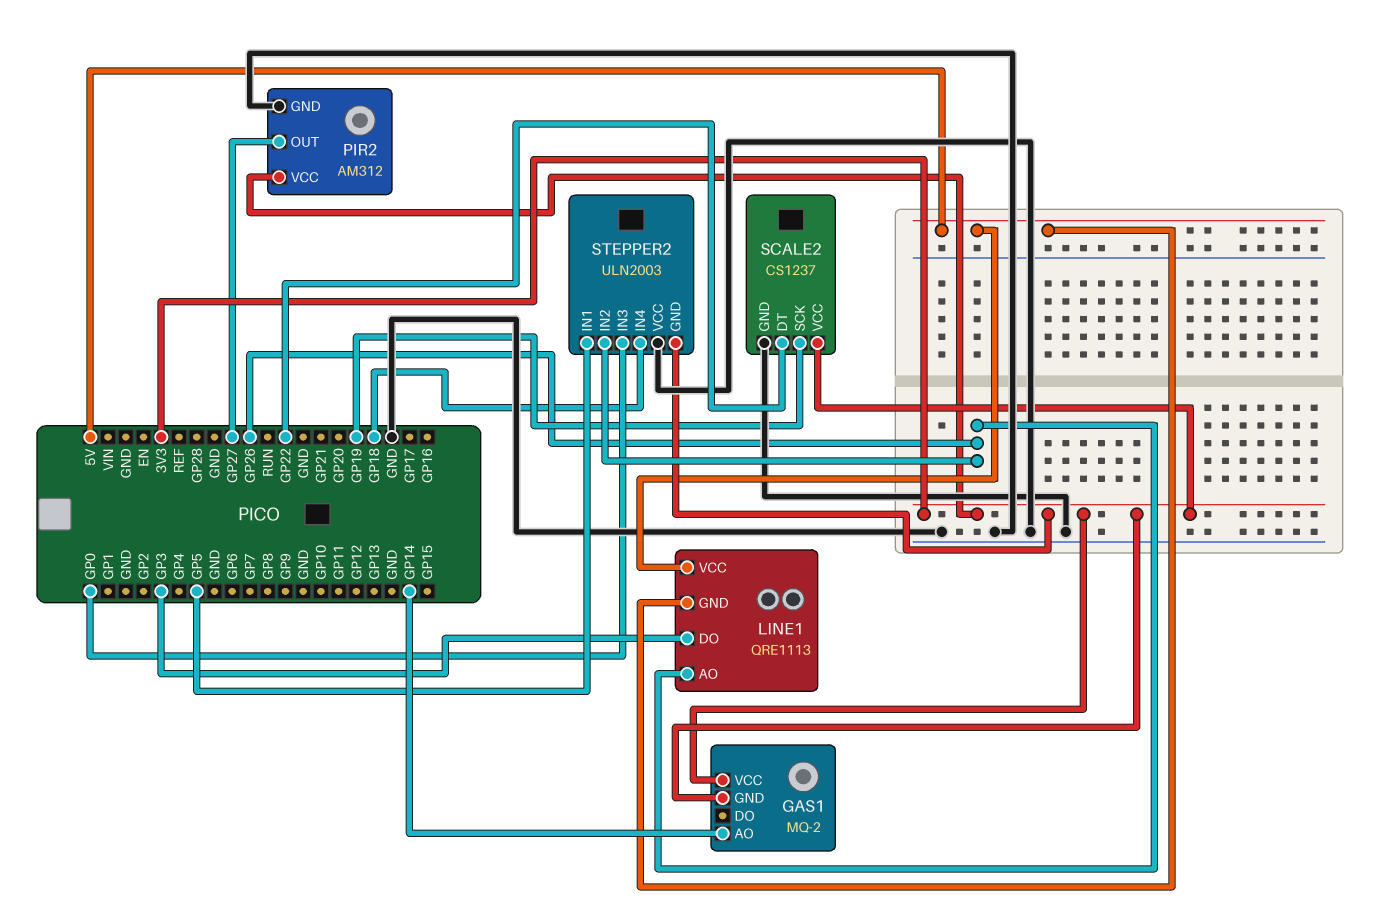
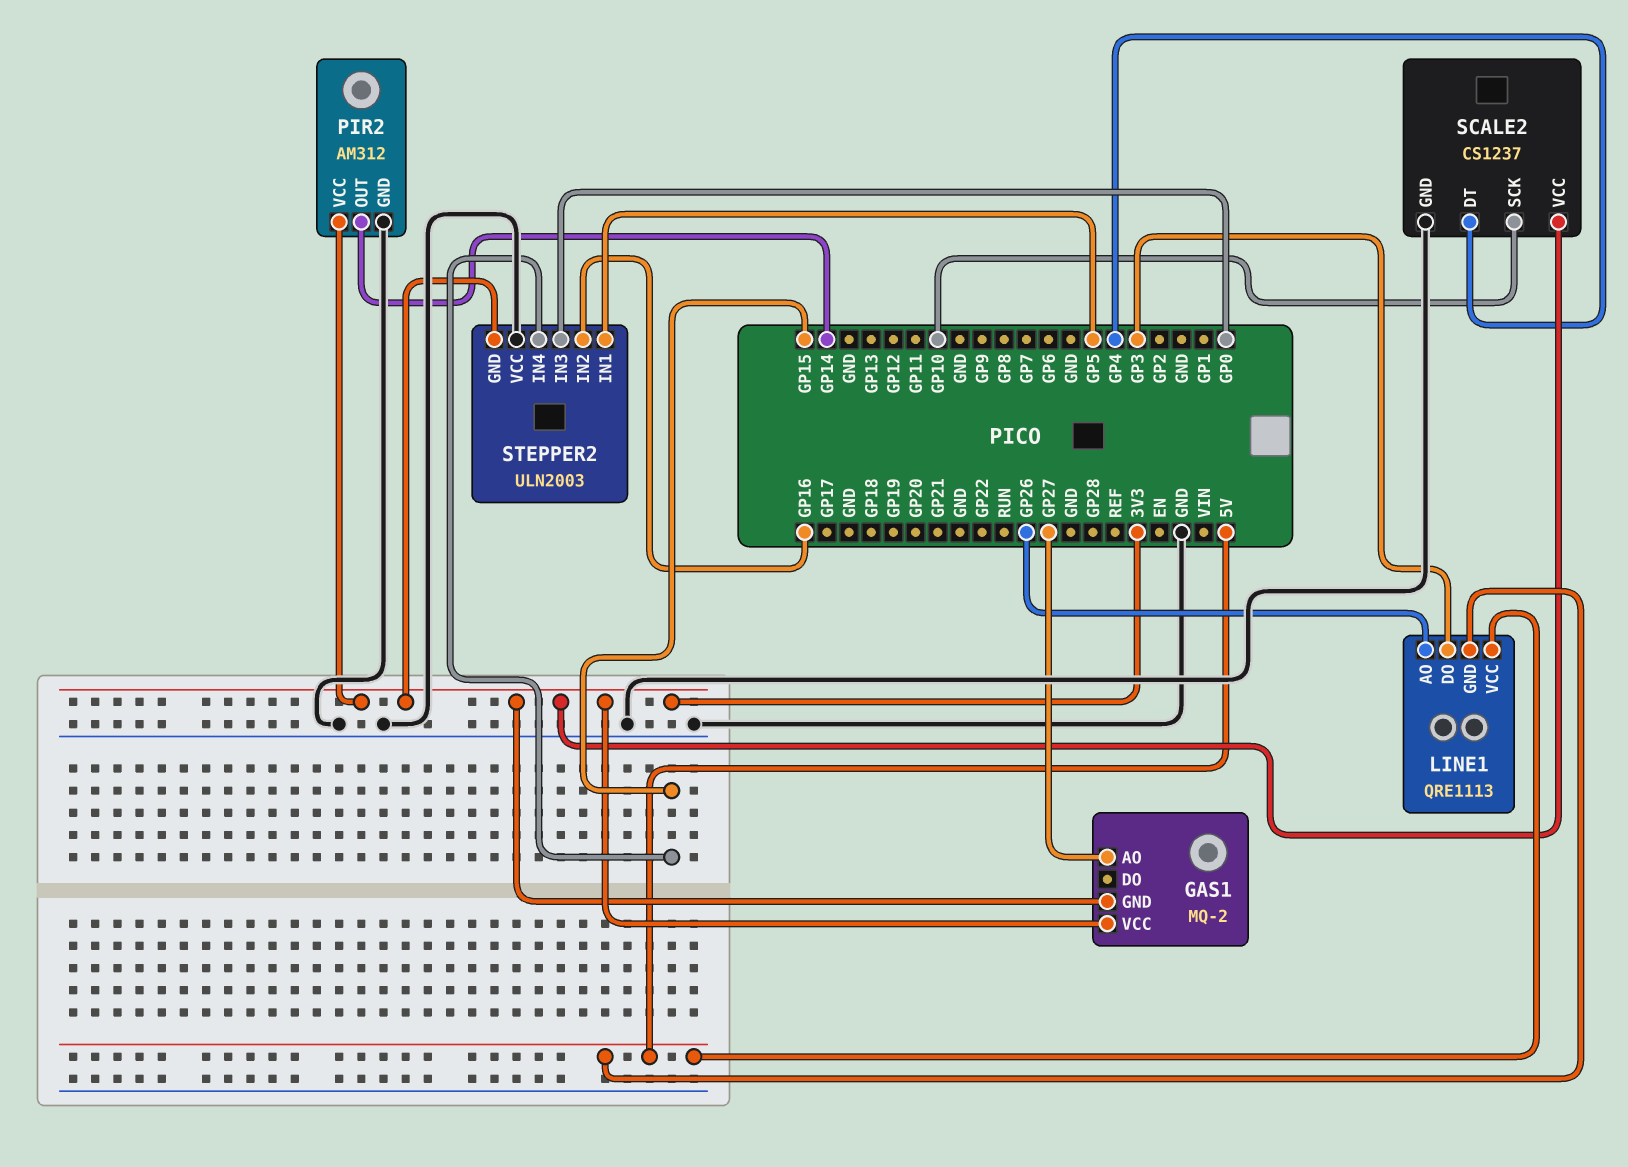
GAS1 pin AO: GP14 -> GP27
PIR2 pin OUT: GP27 -> GP14
SCALE2 pin DT: GP22 -> GP4
SCALE2 pin SCK: GP19 -> GP10
STEPPER2 pin IN2: GP26 -> GP16
STEPPER2 pin IN4: GP18 -> GP15

